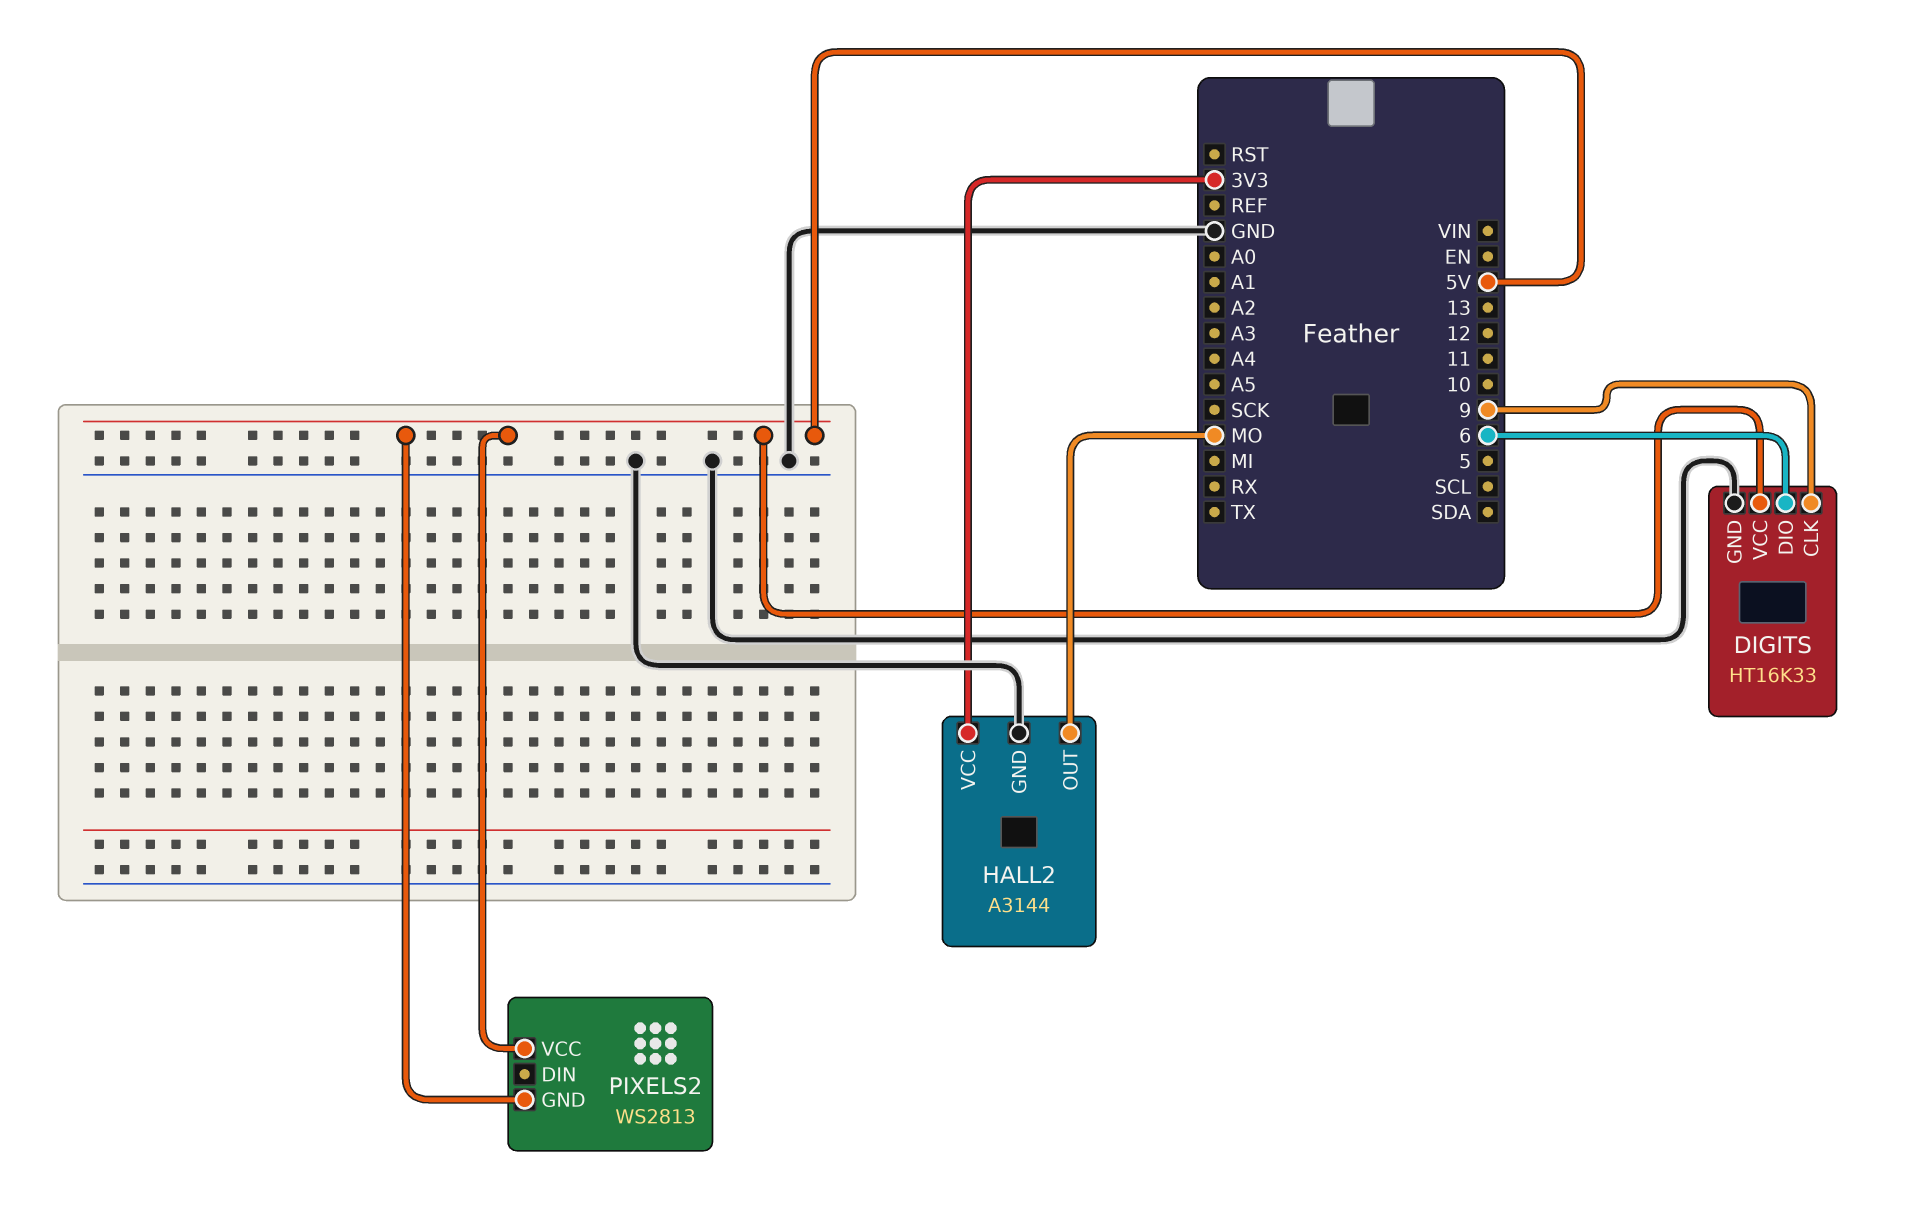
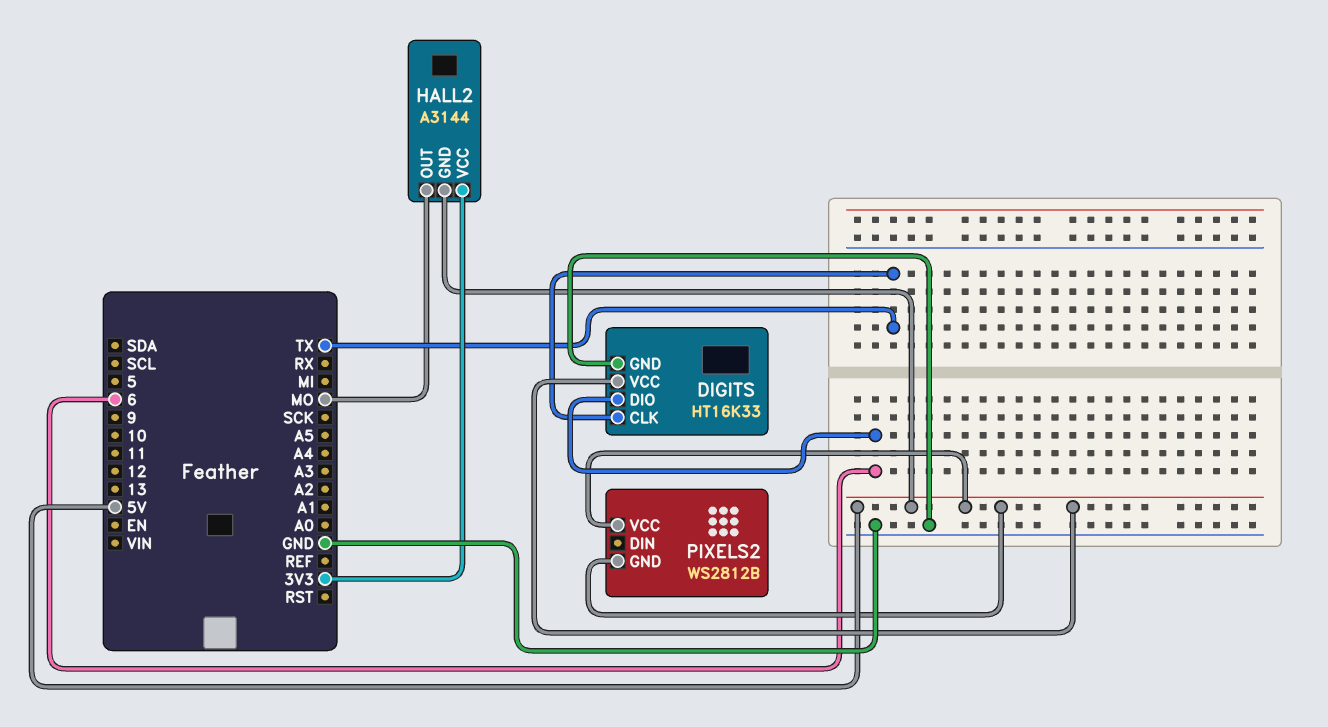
DIGITS pin CLK: 9 -> TX
HALL2 pin GND: GND -> 5V
PIXELS2: WS2813 -> WS2812B

